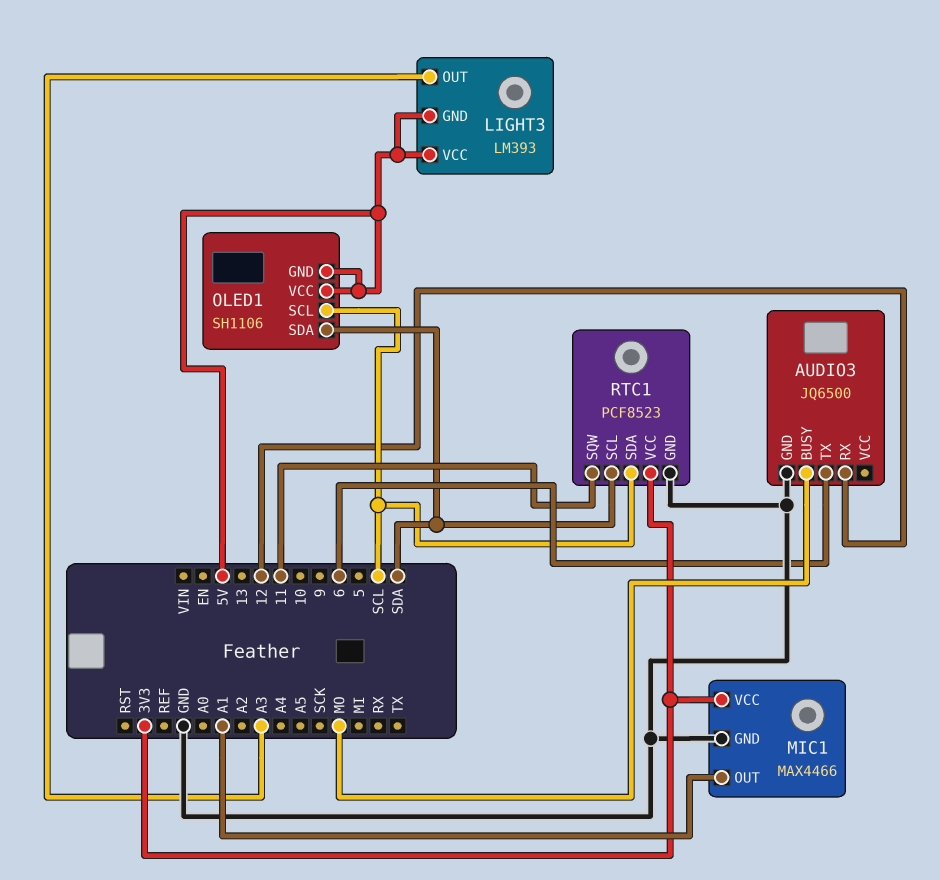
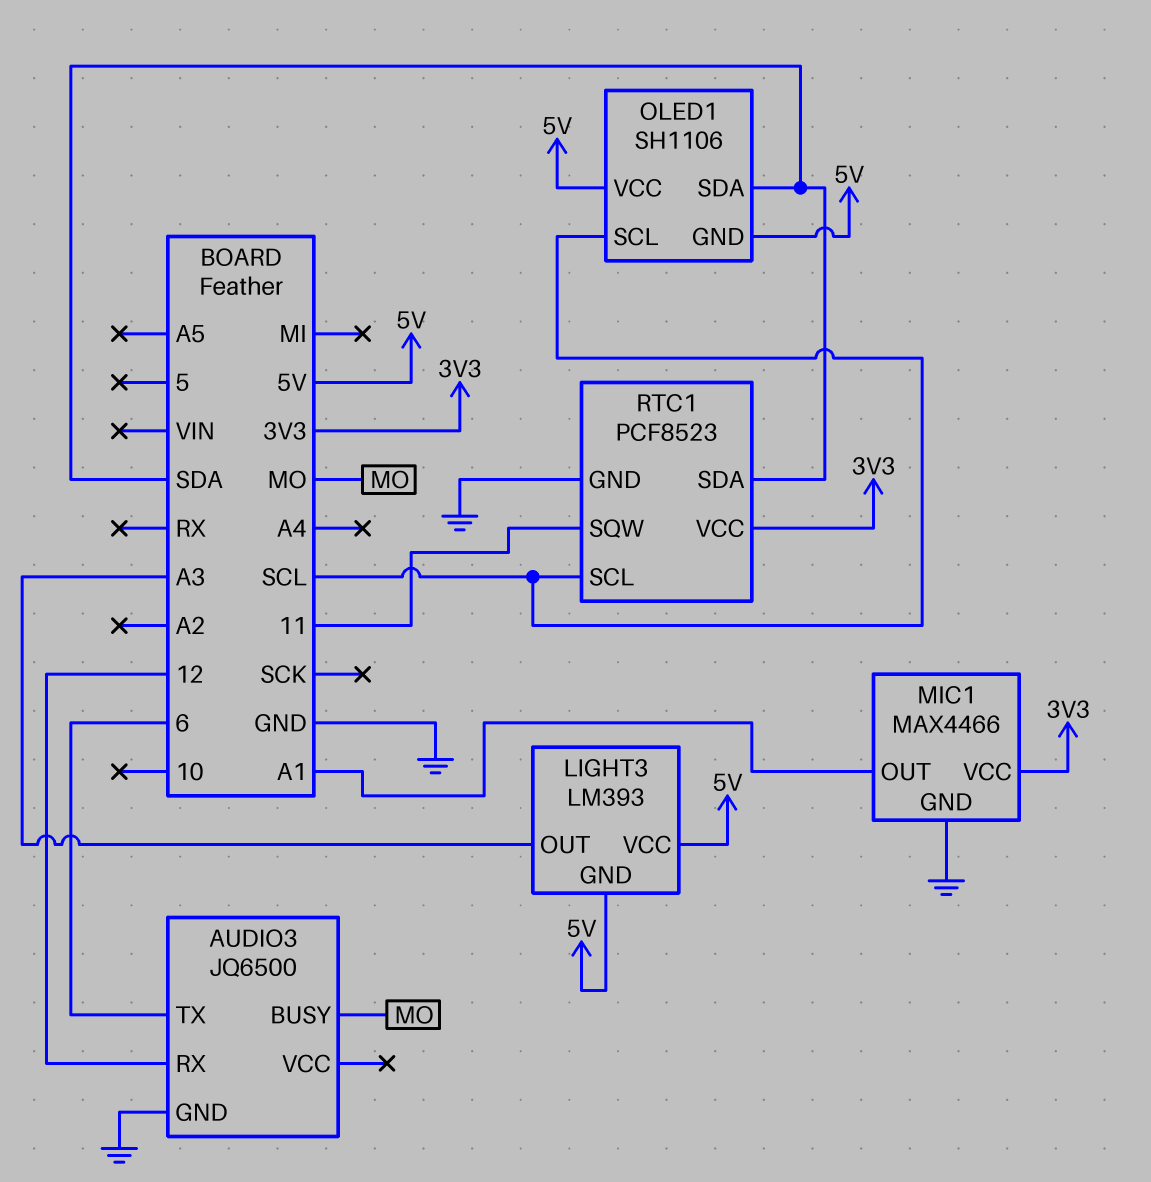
RTC1 pin SCL: SDA -> SCL
RTC1 pin SDA: SCL -> SDA

